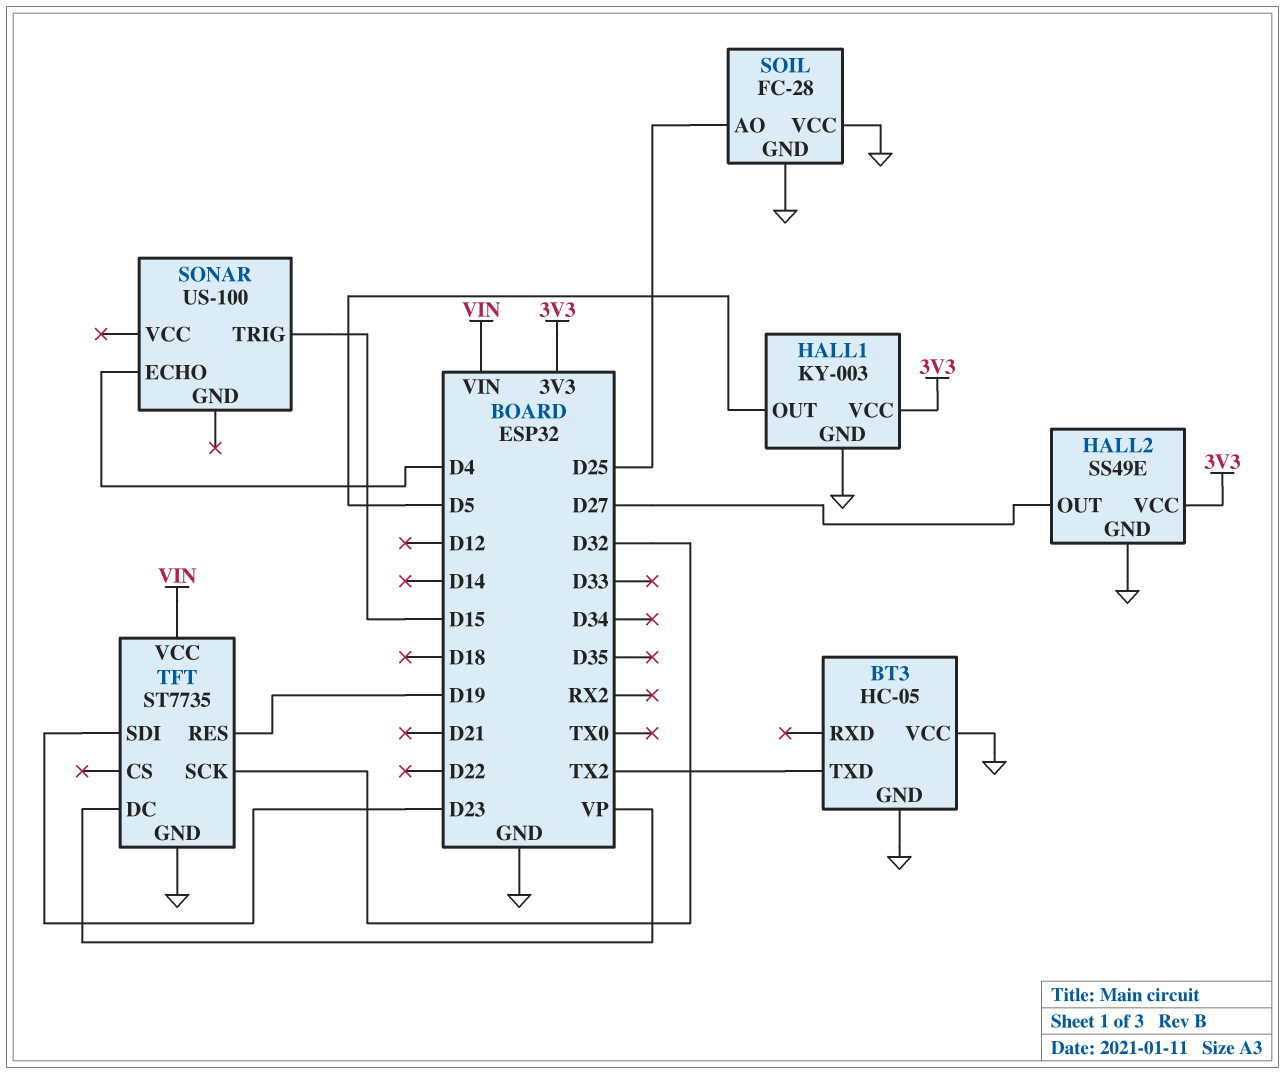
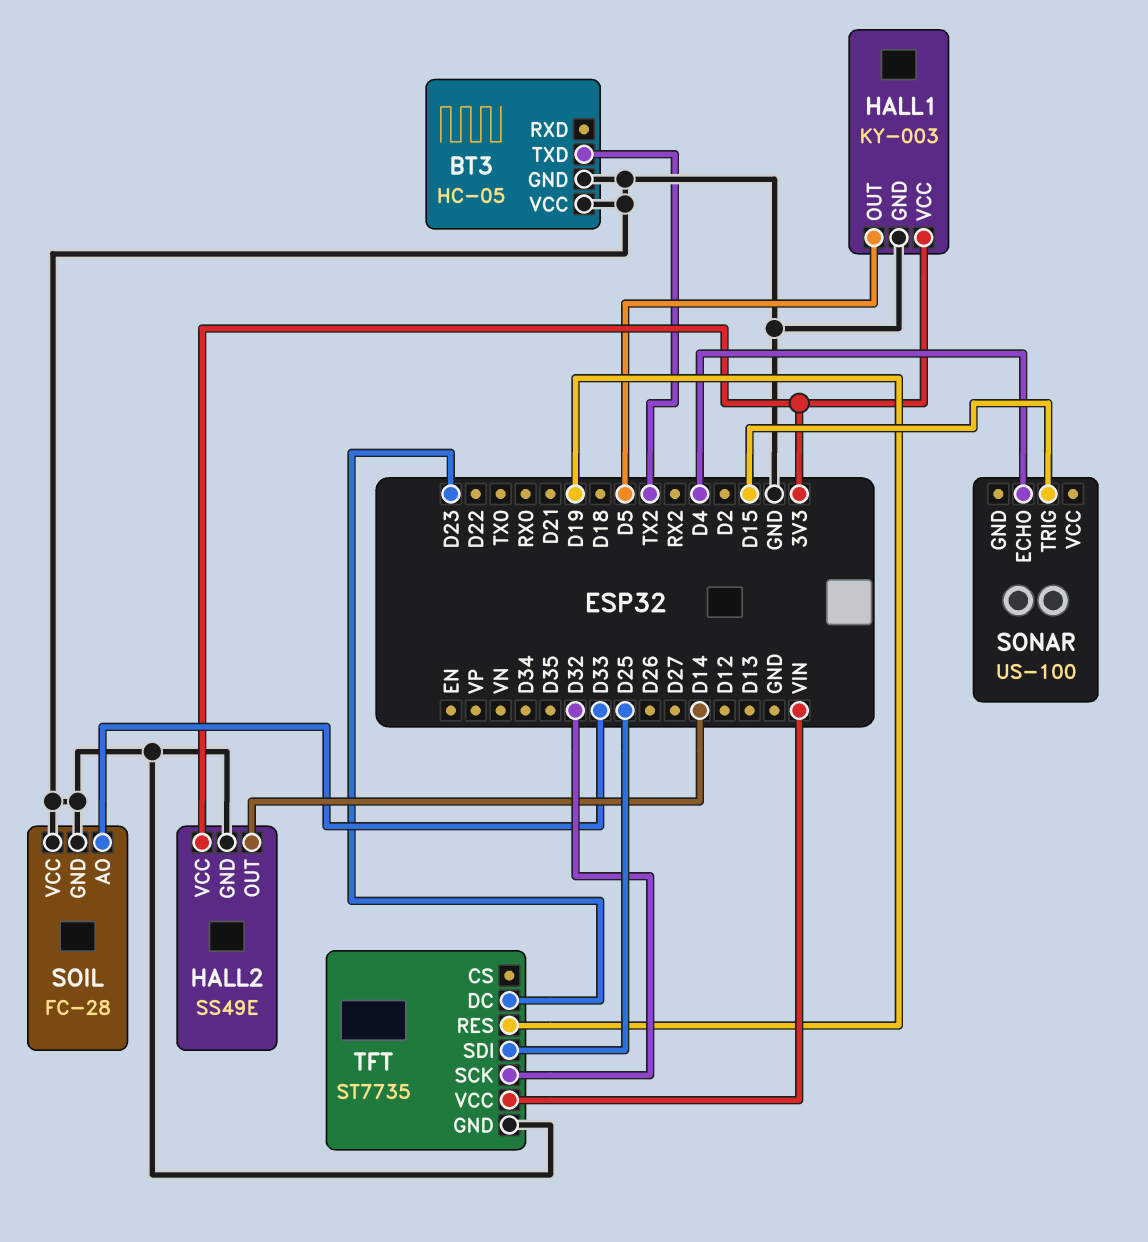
HALL2 pin OUT: D27 -> D14
SOIL pin AO: D25 -> D33
TFT pin DC: VP -> D23
TFT pin SDI: D23 -> D25

